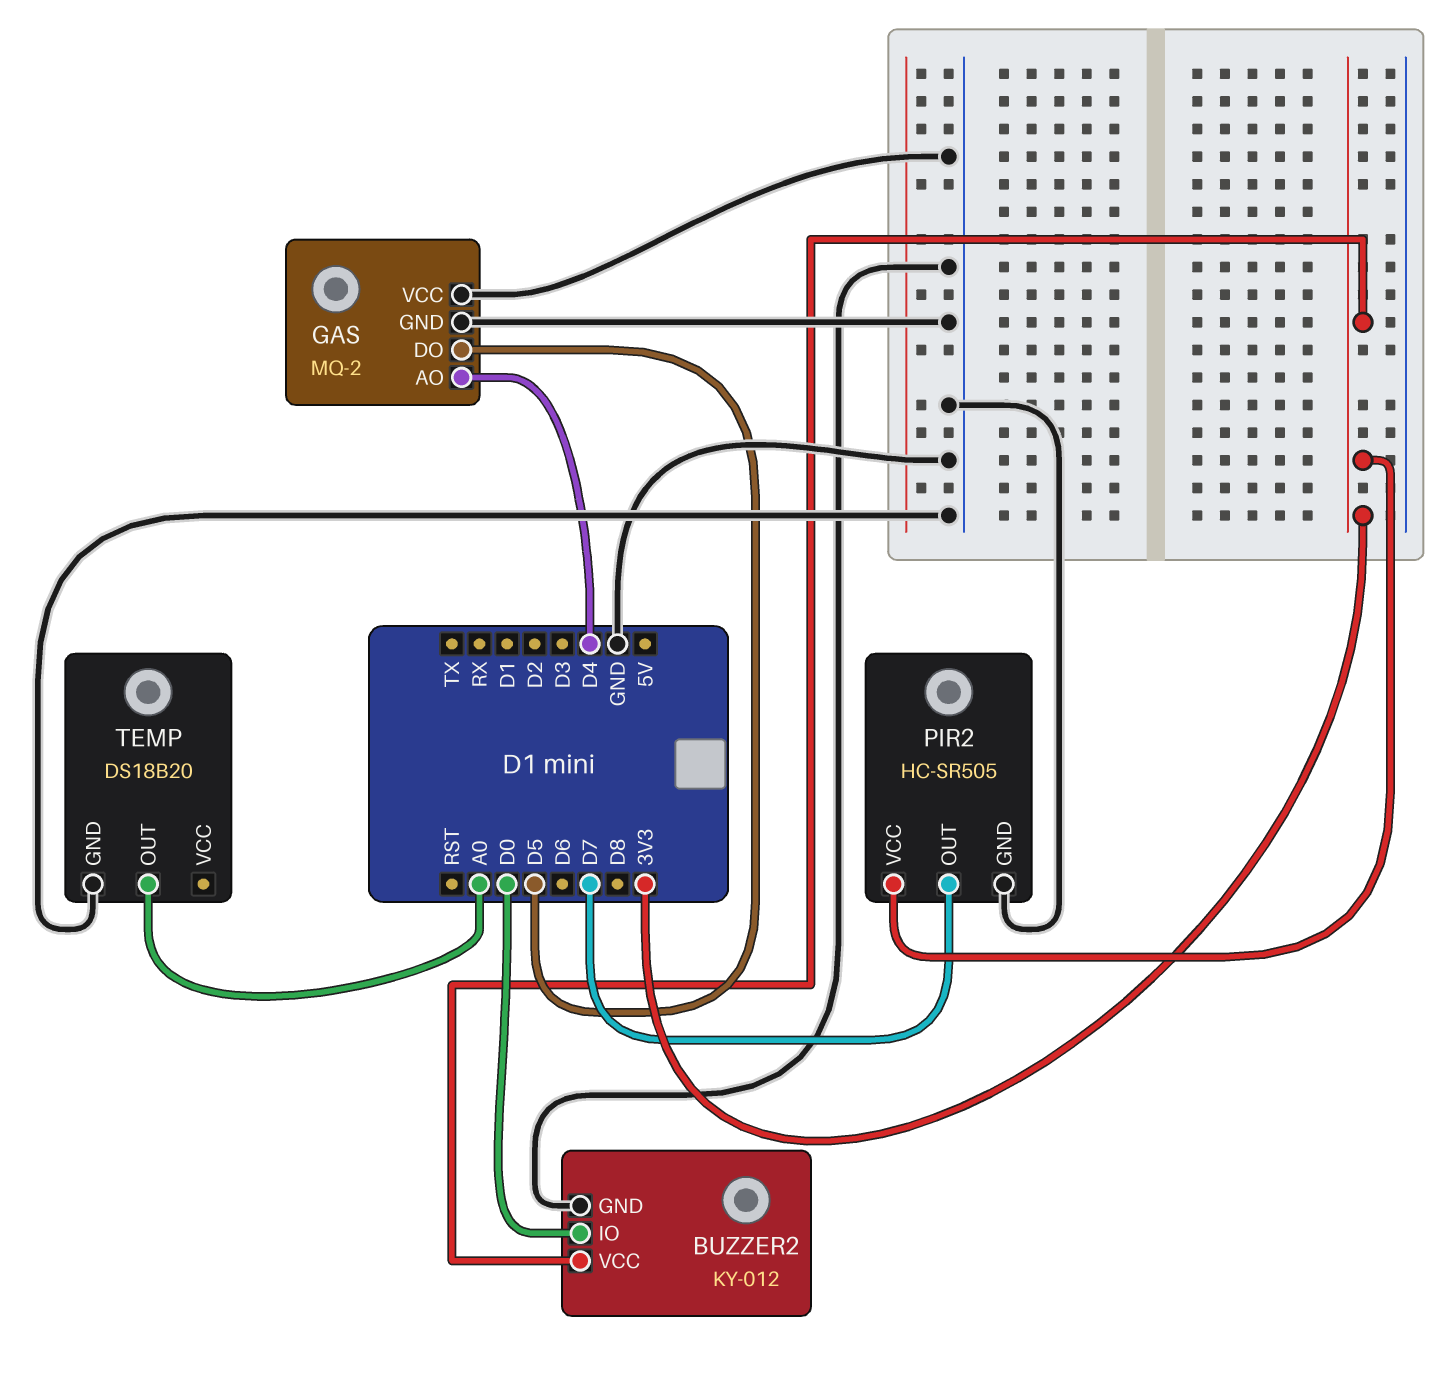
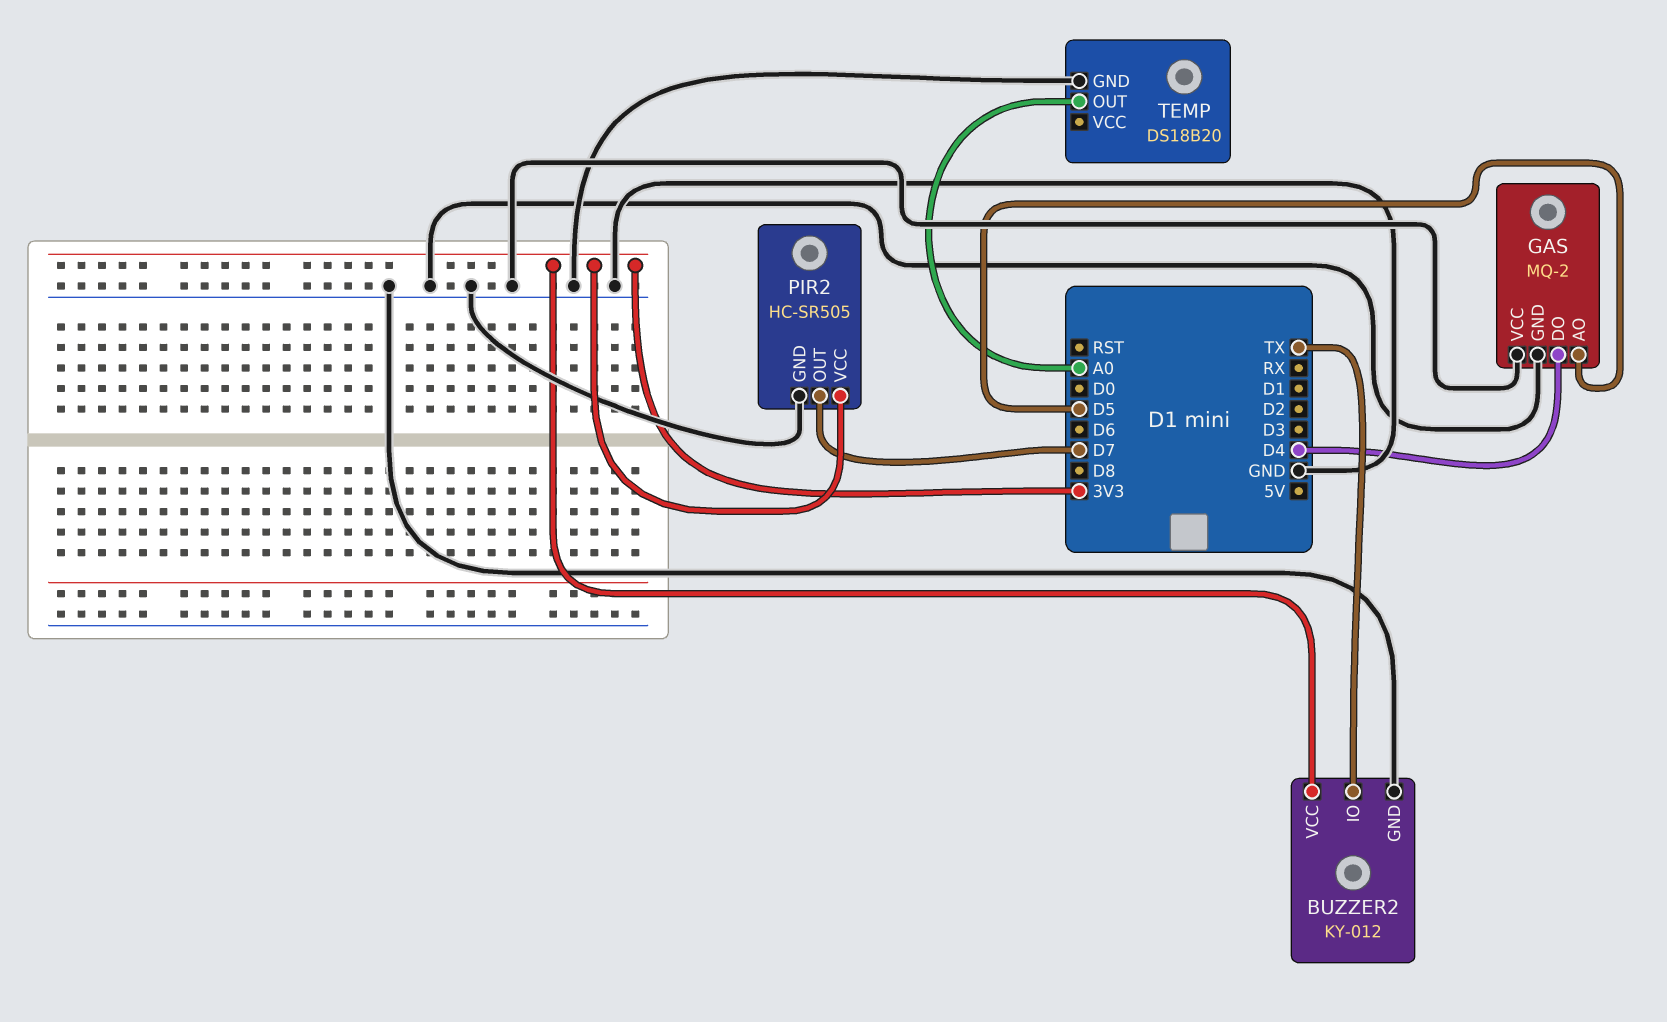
BUZZER2 pin IO: D0 -> TX
GAS pin AO: D4 -> D5
GAS pin DO: D5 -> D4

